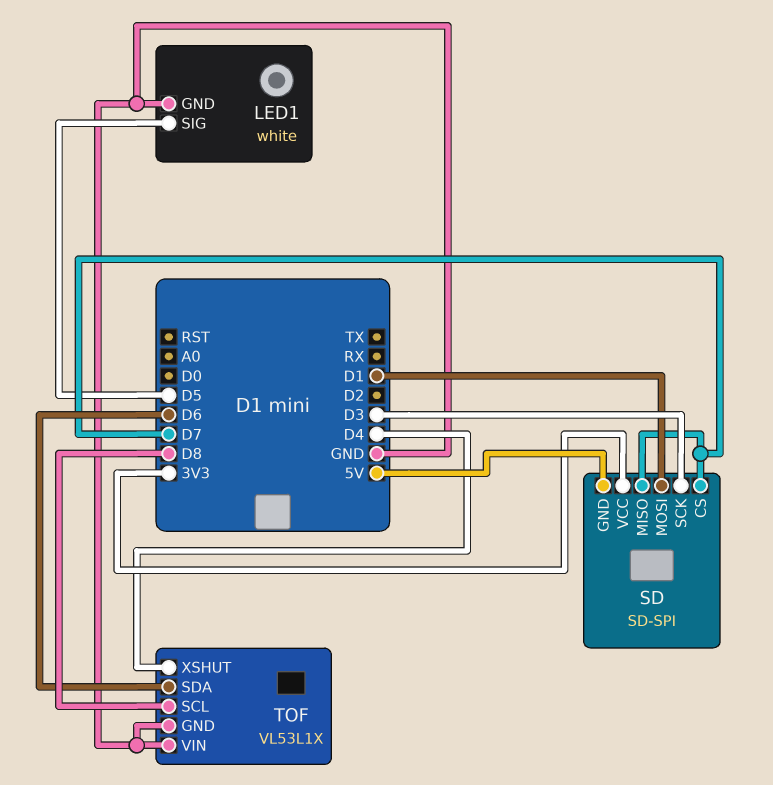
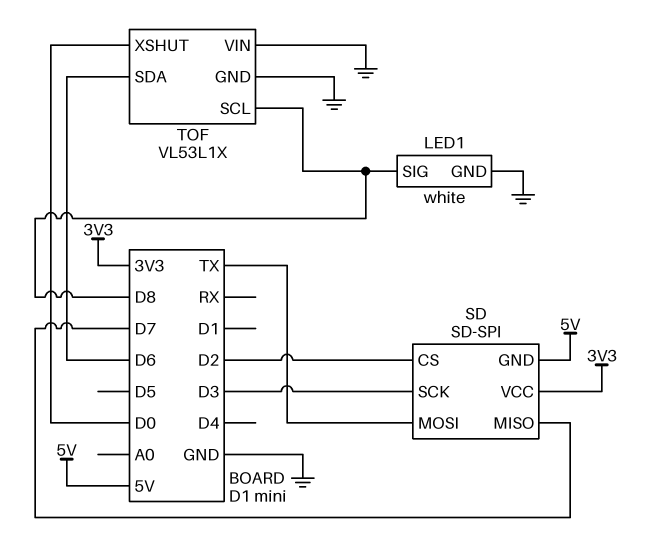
LED1 pin SIG: D5 -> D8
SD pin CS: D7 -> D2
SD pin MOSI: D1 -> TX
TOF pin XSHUT: D4 -> D0

